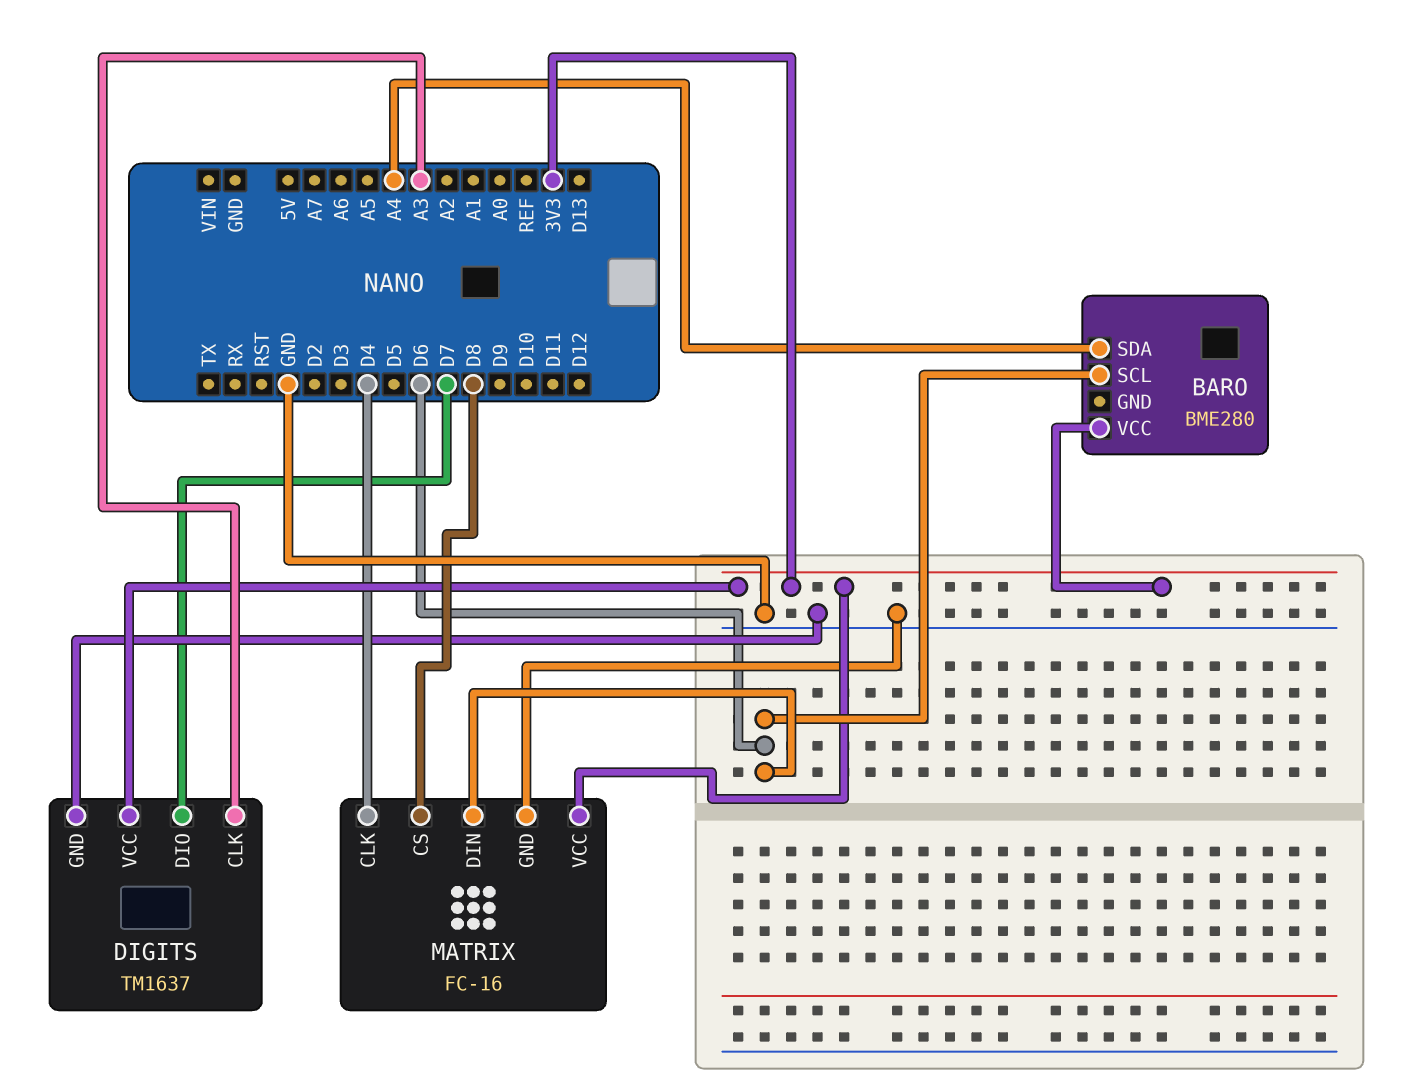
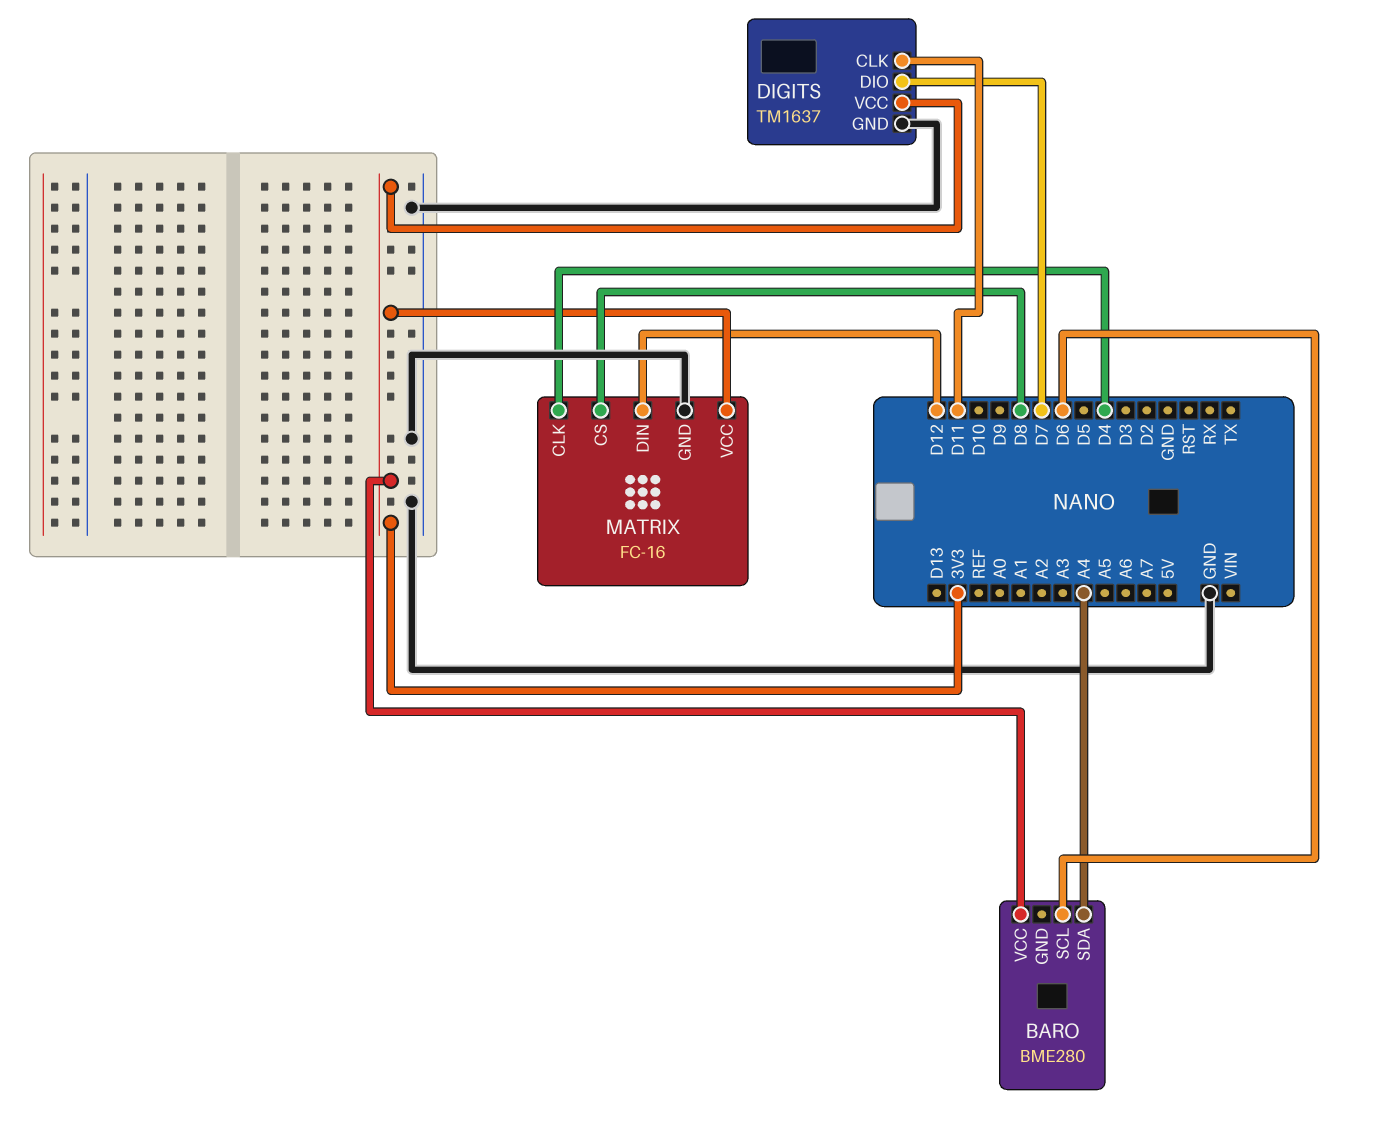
DIGITS pin CLK: A3 -> D11
MATRIX pin DIN: D6 -> D12

